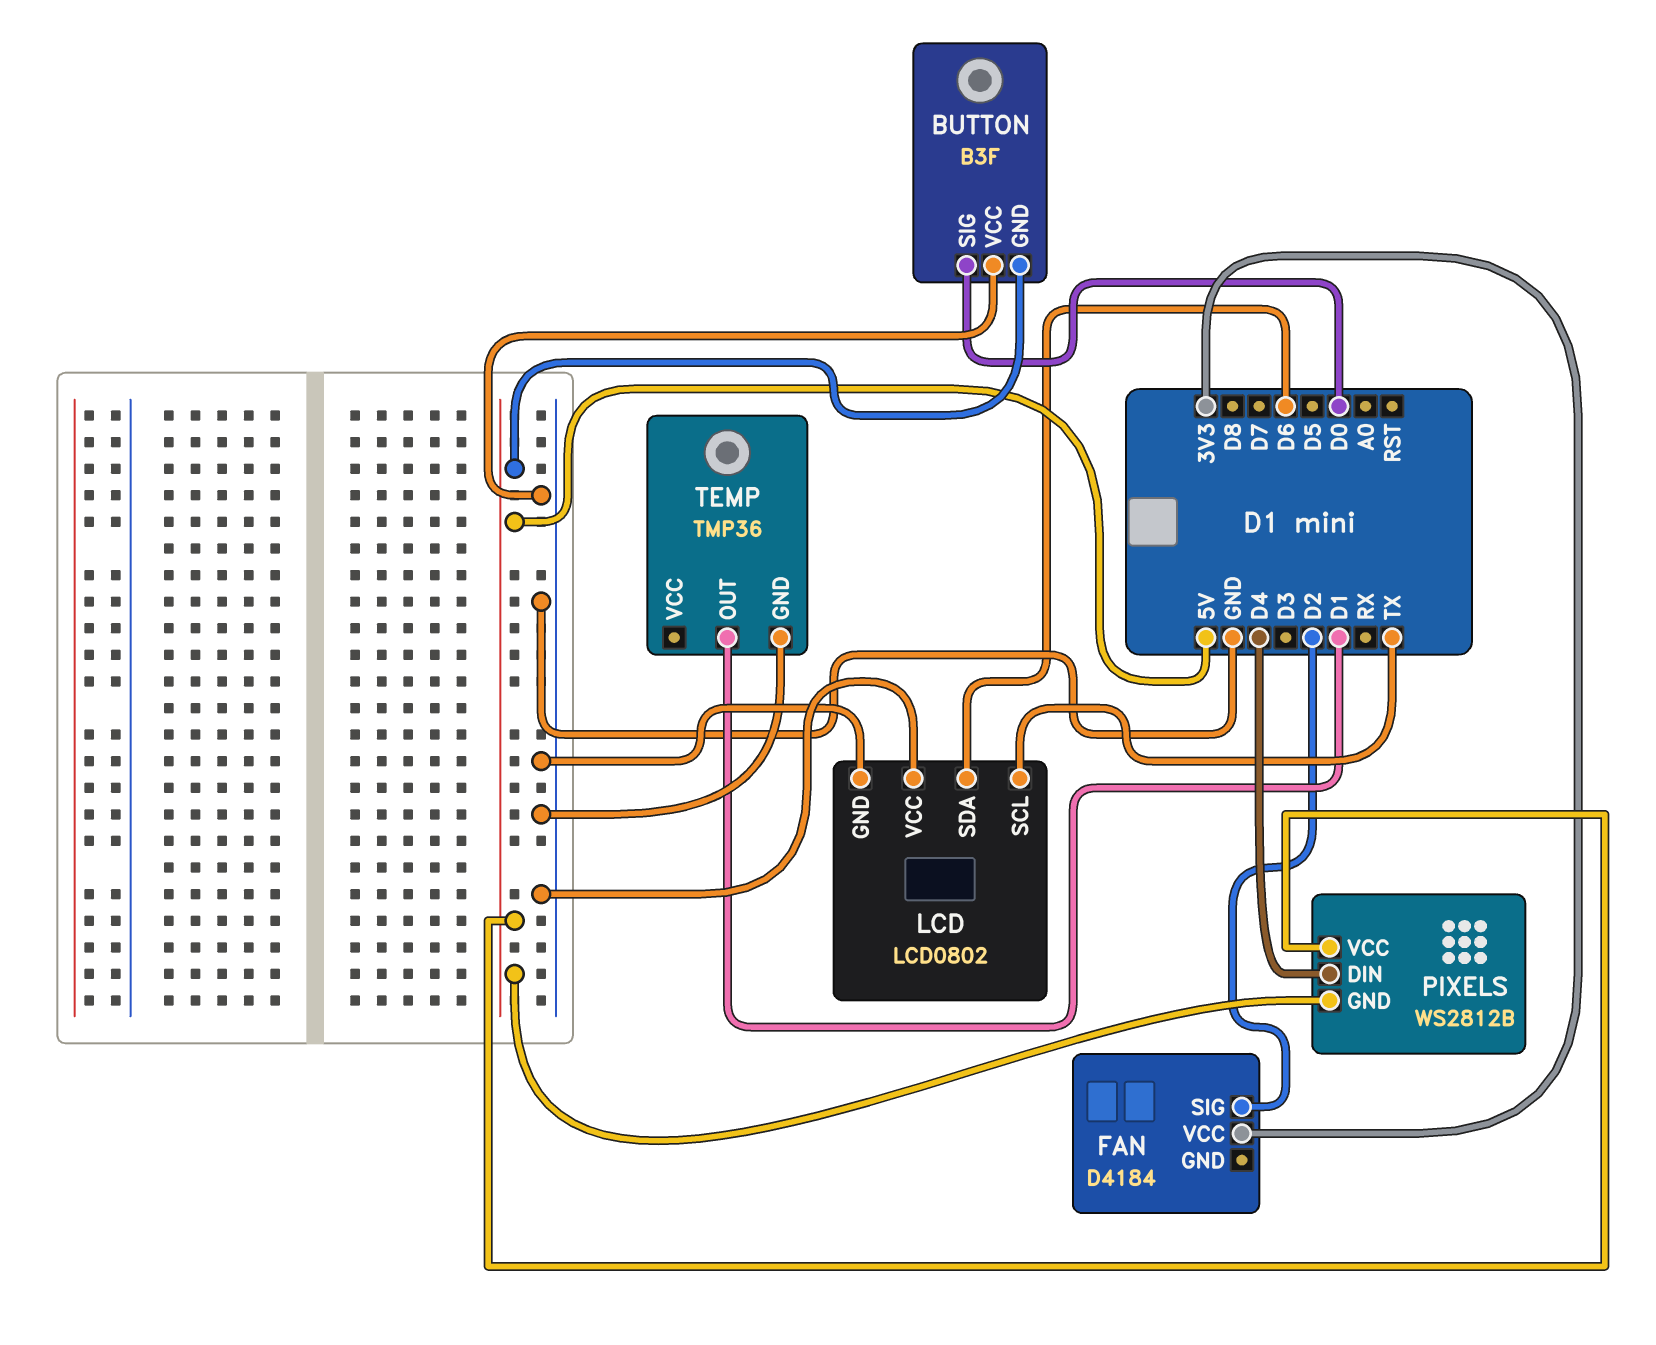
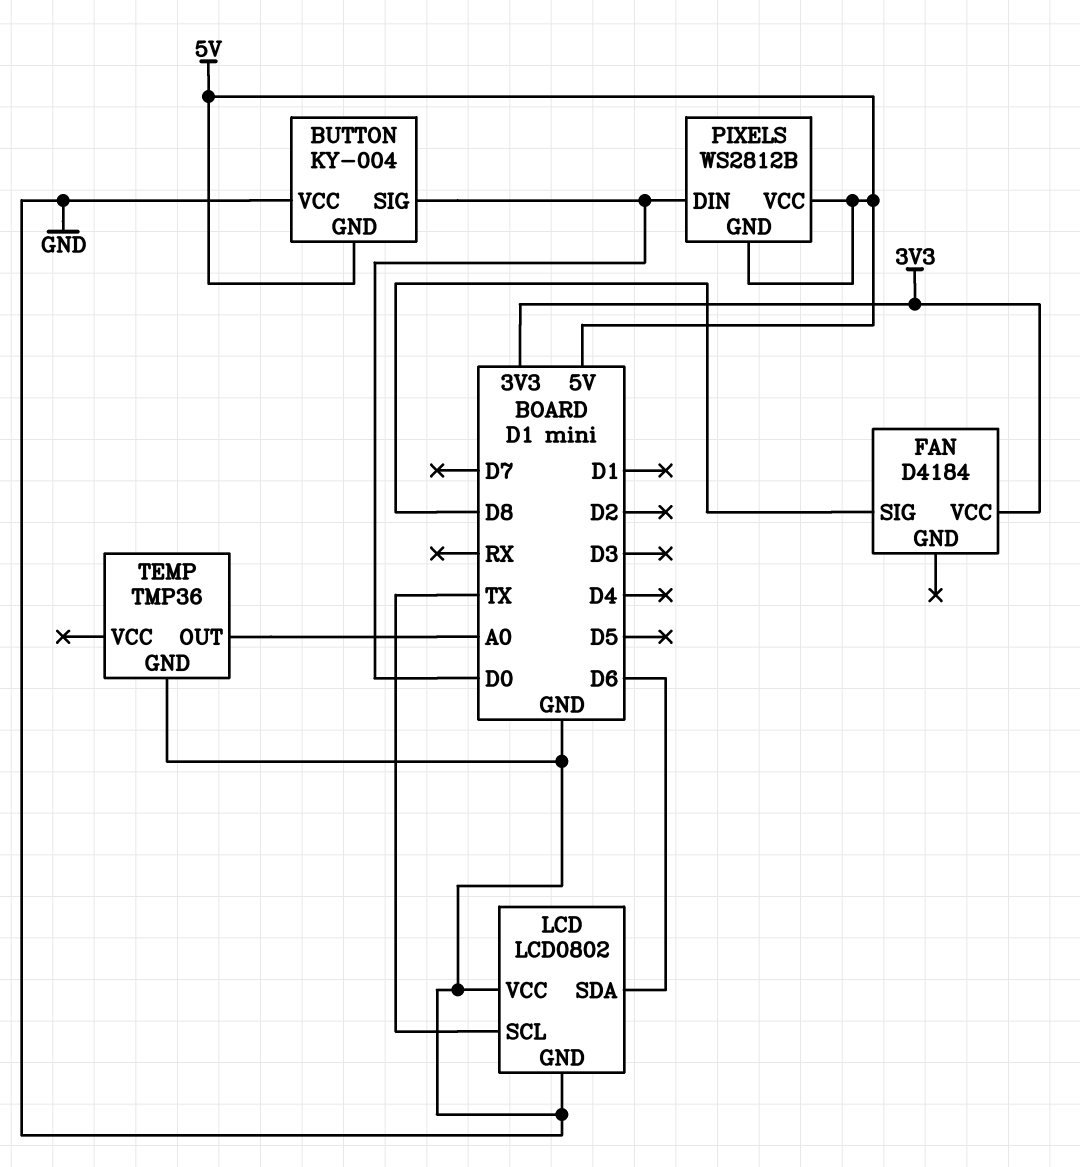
BUTTON: B3F -> KY-004
FAN pin SIG: D2 -> D8
PIXELS pin DIN: D4 -> D0
TEMP pin OUT: D1 -> A0

